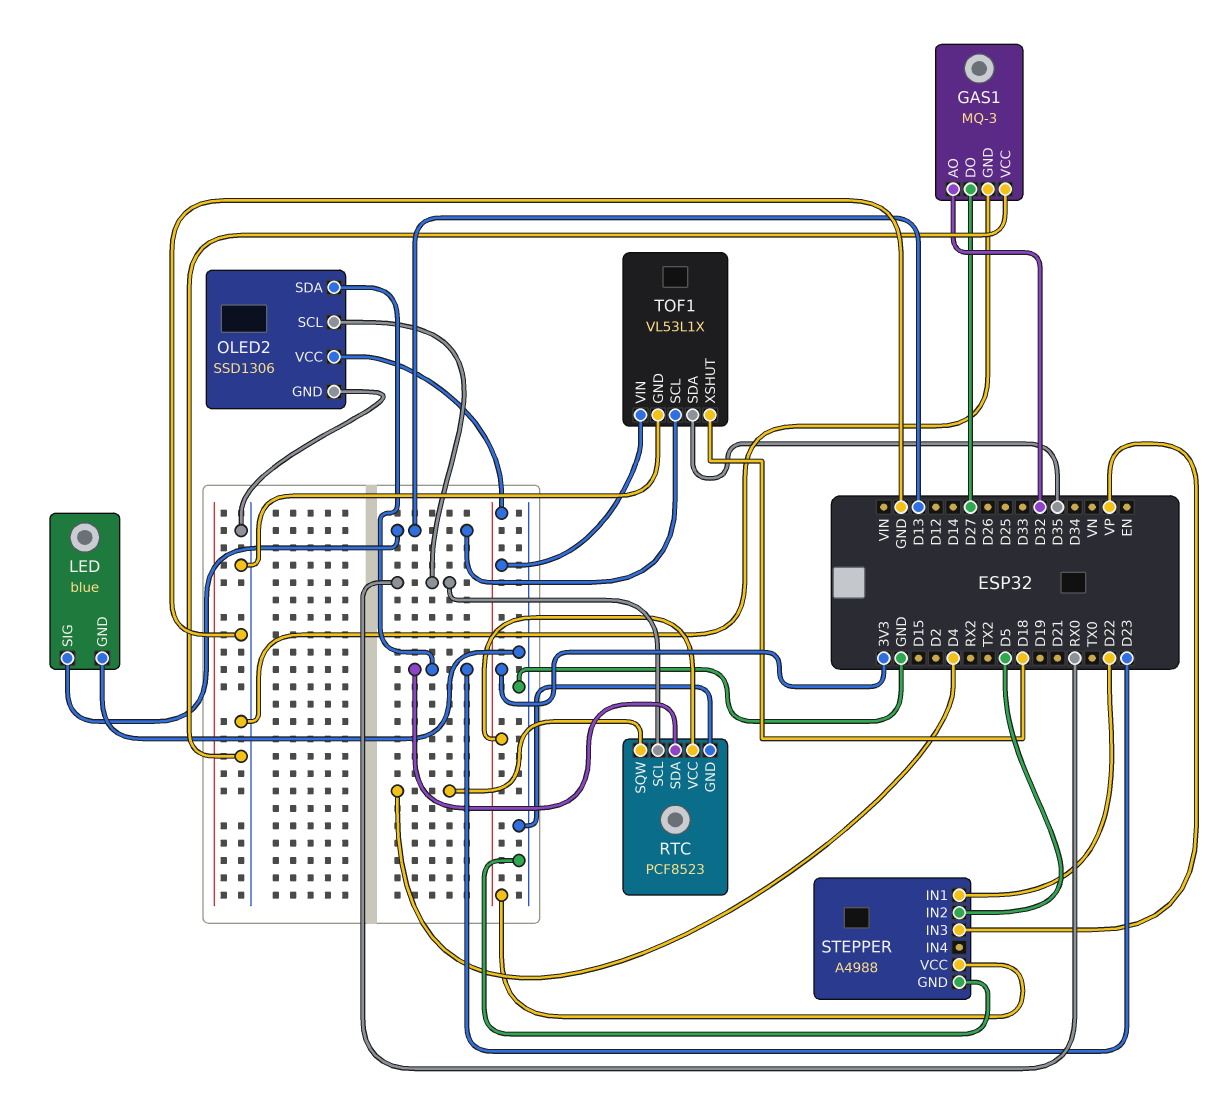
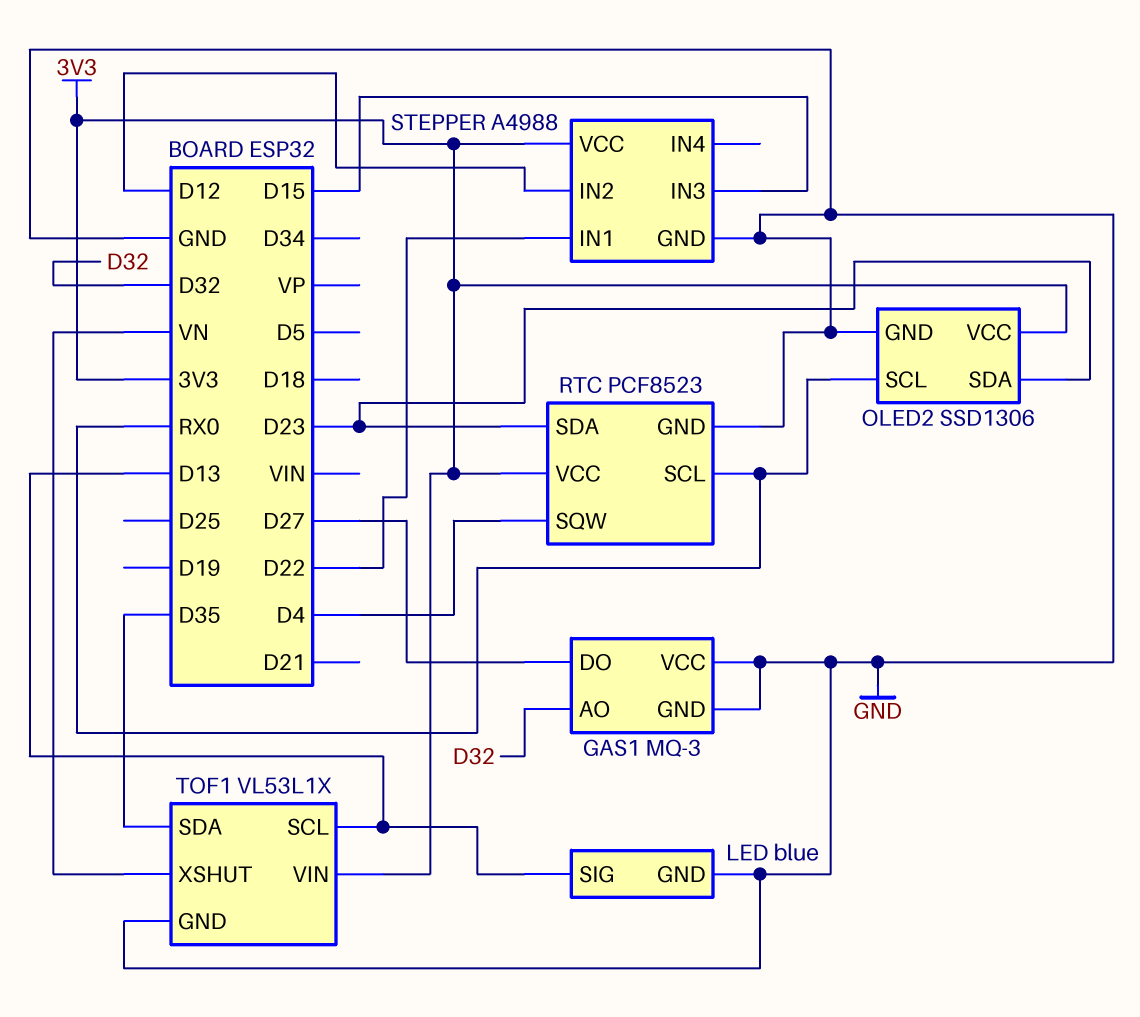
STEPPER pin IN2: D5 -> D12
STEPPER pin IN3: VP -> D15
TOF1 pin XSHUT: D18 -> VN

